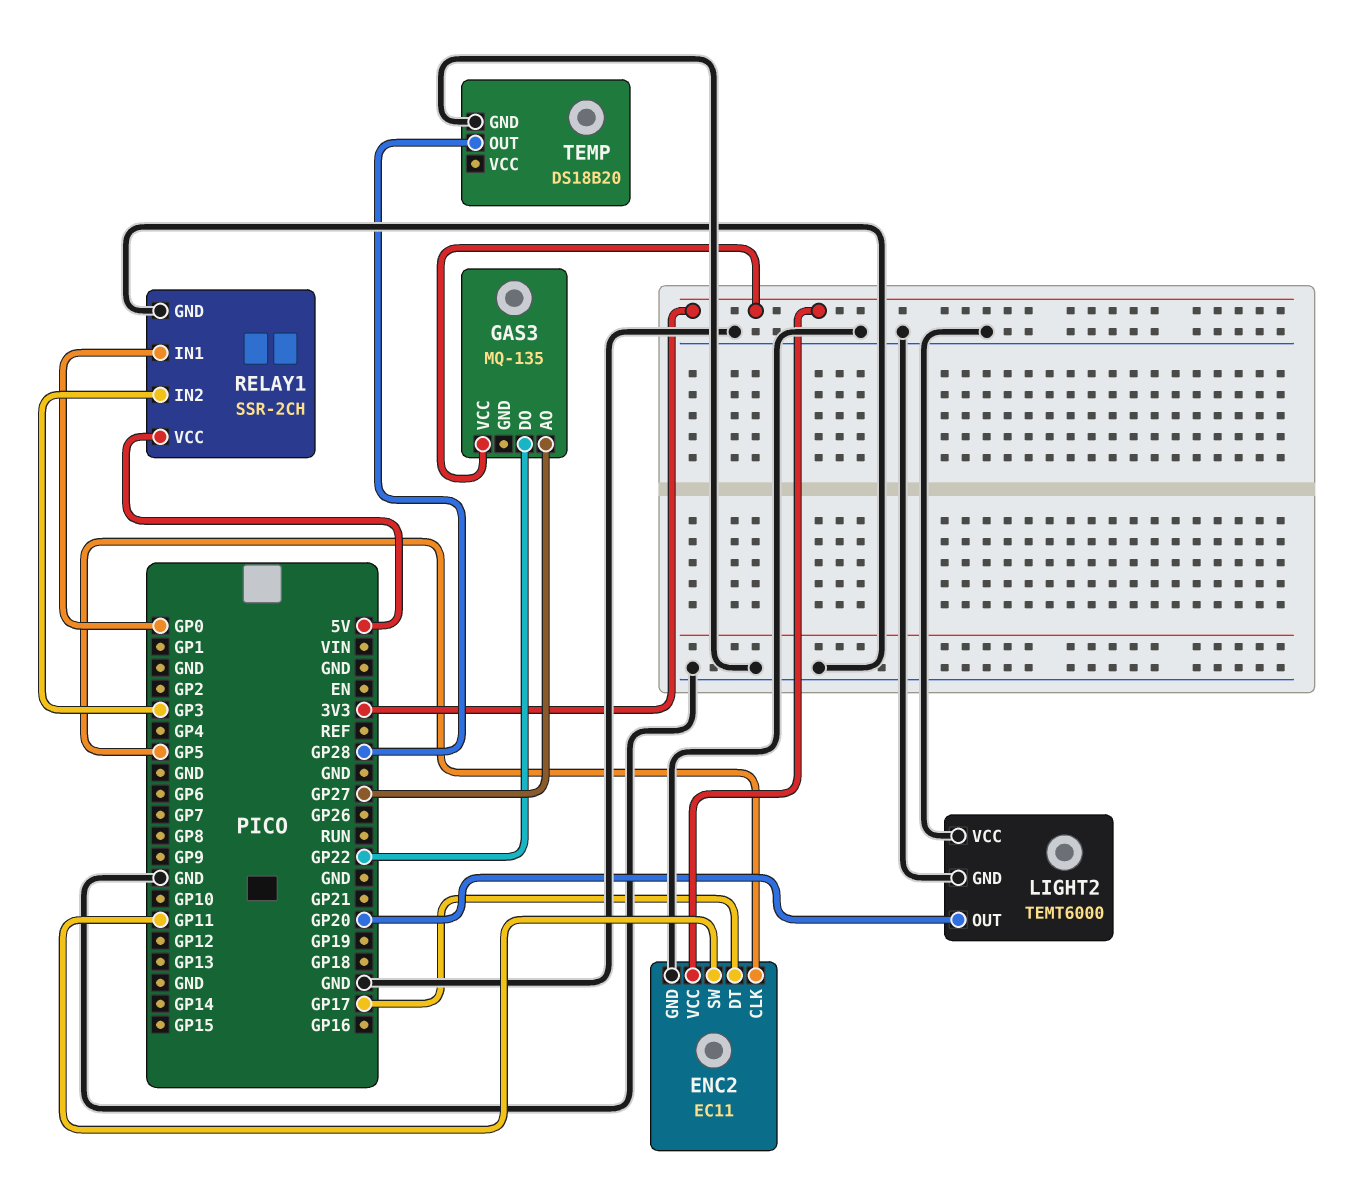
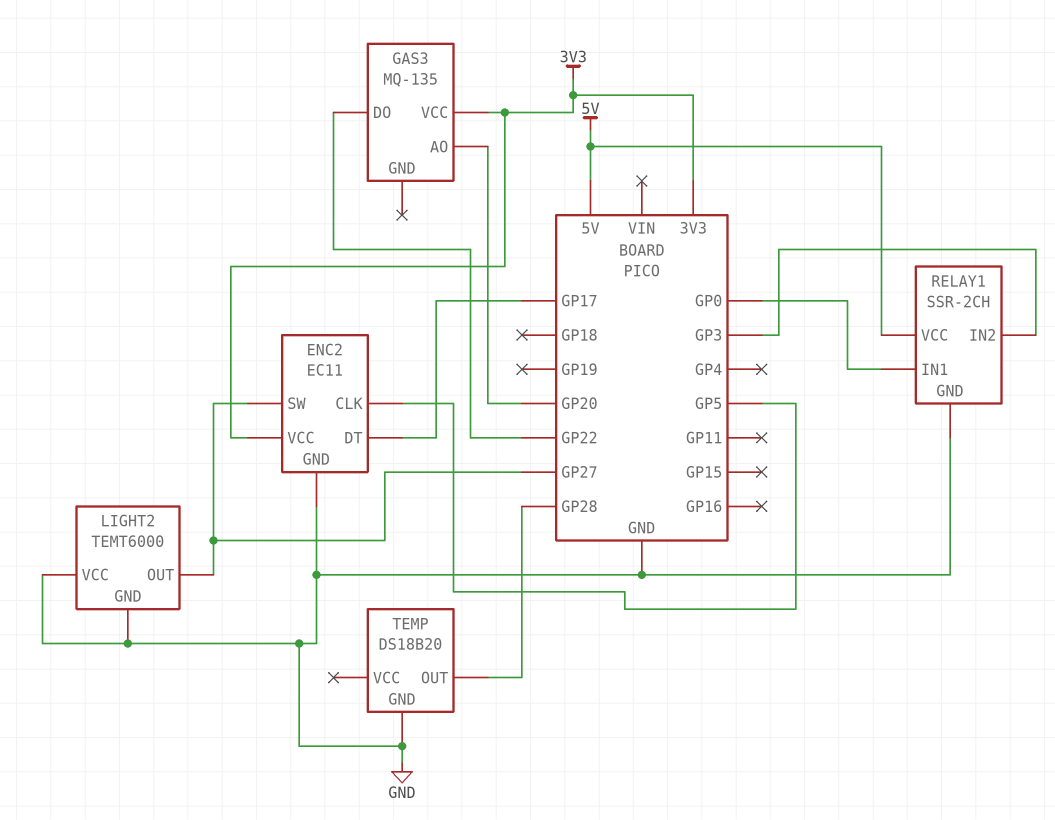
ENC2 pin SW: GP11 -> GP27
GAS3 pin AO: GP27 -> GP20
LIGHT2 pin OUT: GP20 -> GP27

